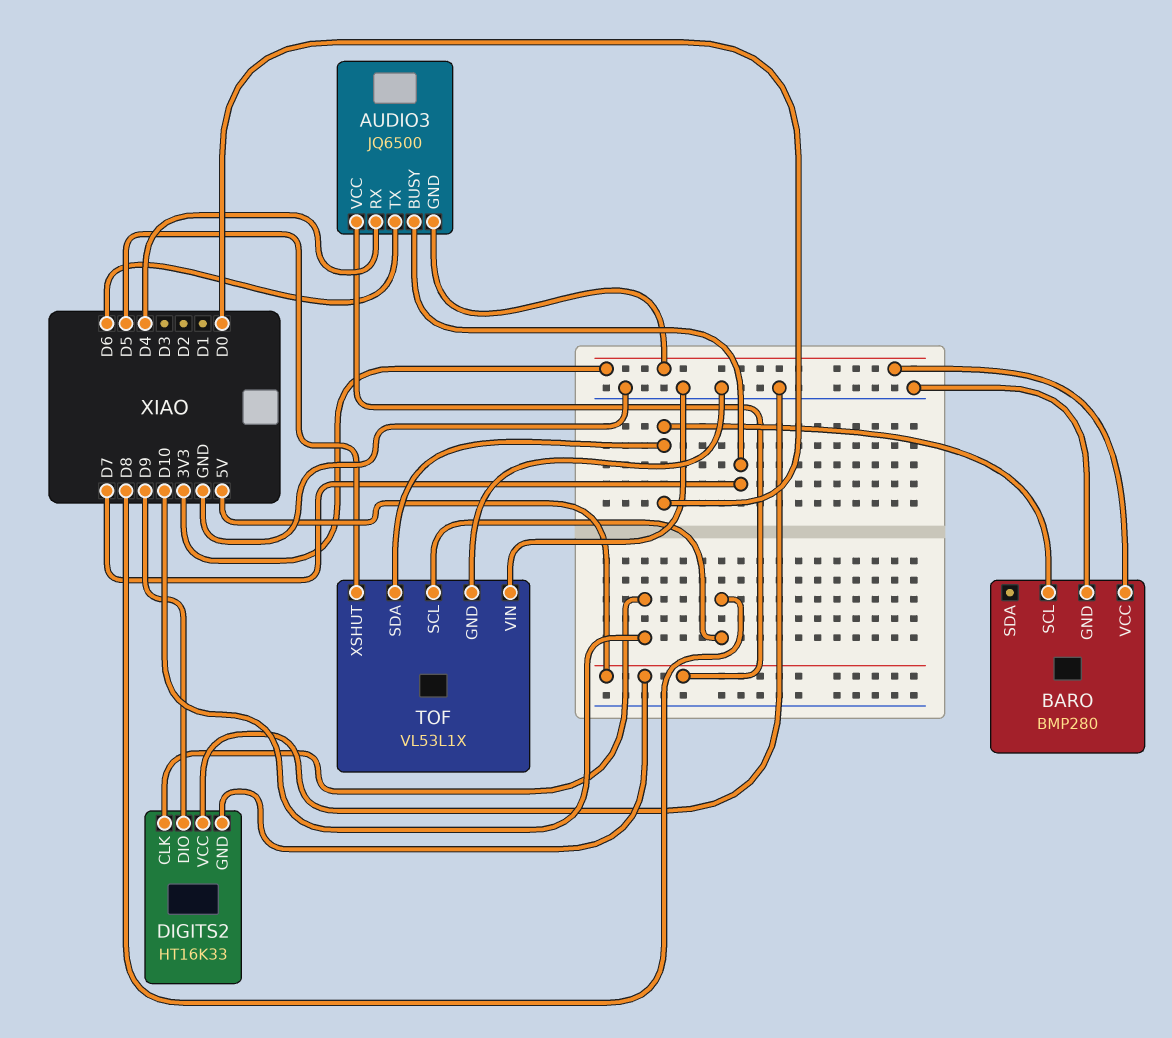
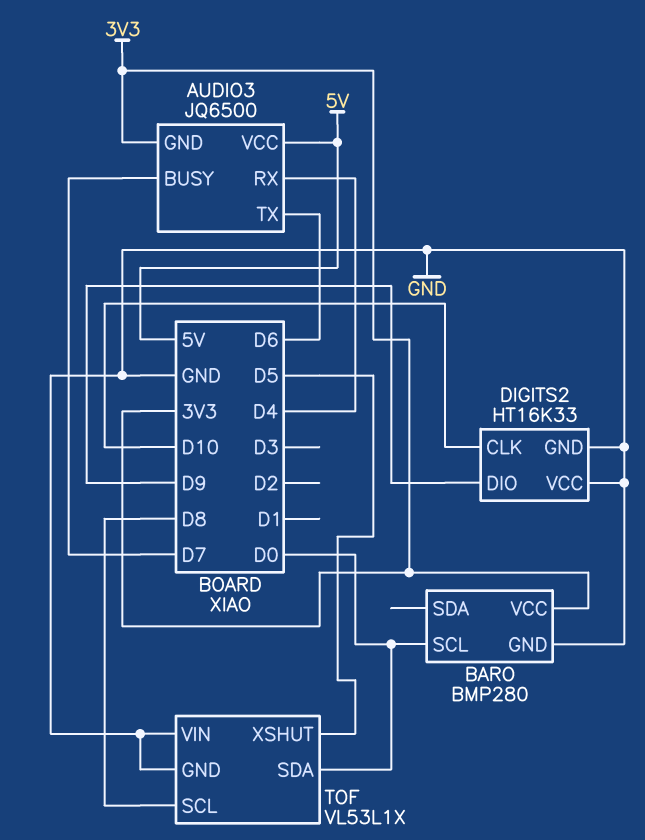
DIGITS2 pin GND: 5V -> GND

